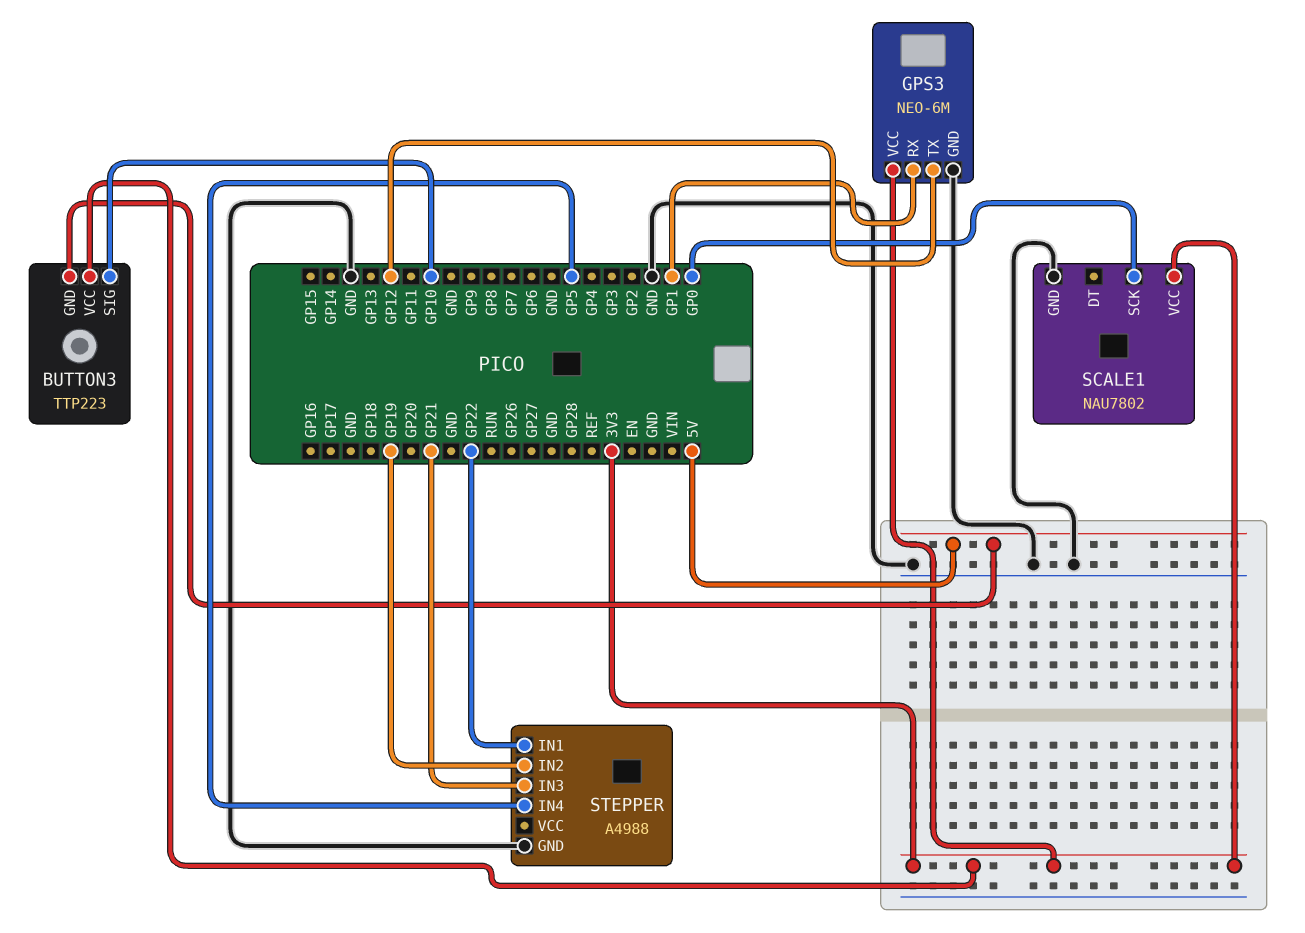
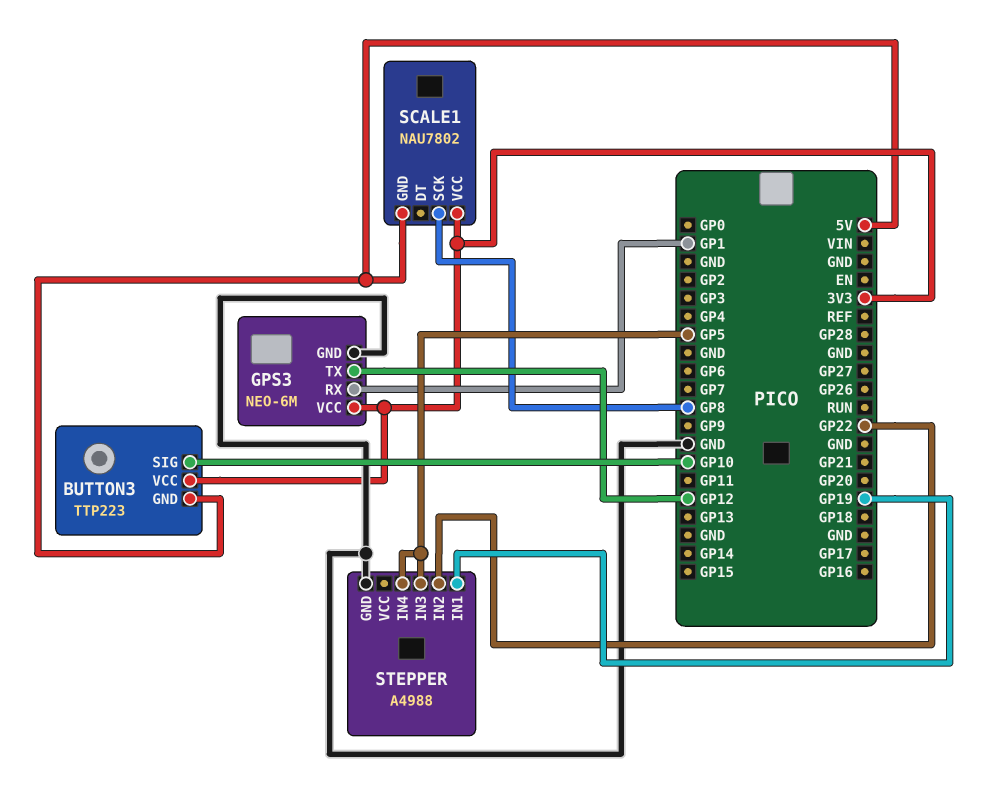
SCALE1 pin GND: GND -> 5V
SCALE1 pin SCK: GP0 -> GP8
STEPPER pin IN1: GP22 -> GP19
STEPPER pin IN2: GP19 -> GP22
STEPPER pin IN3: GP21 -> GP5

